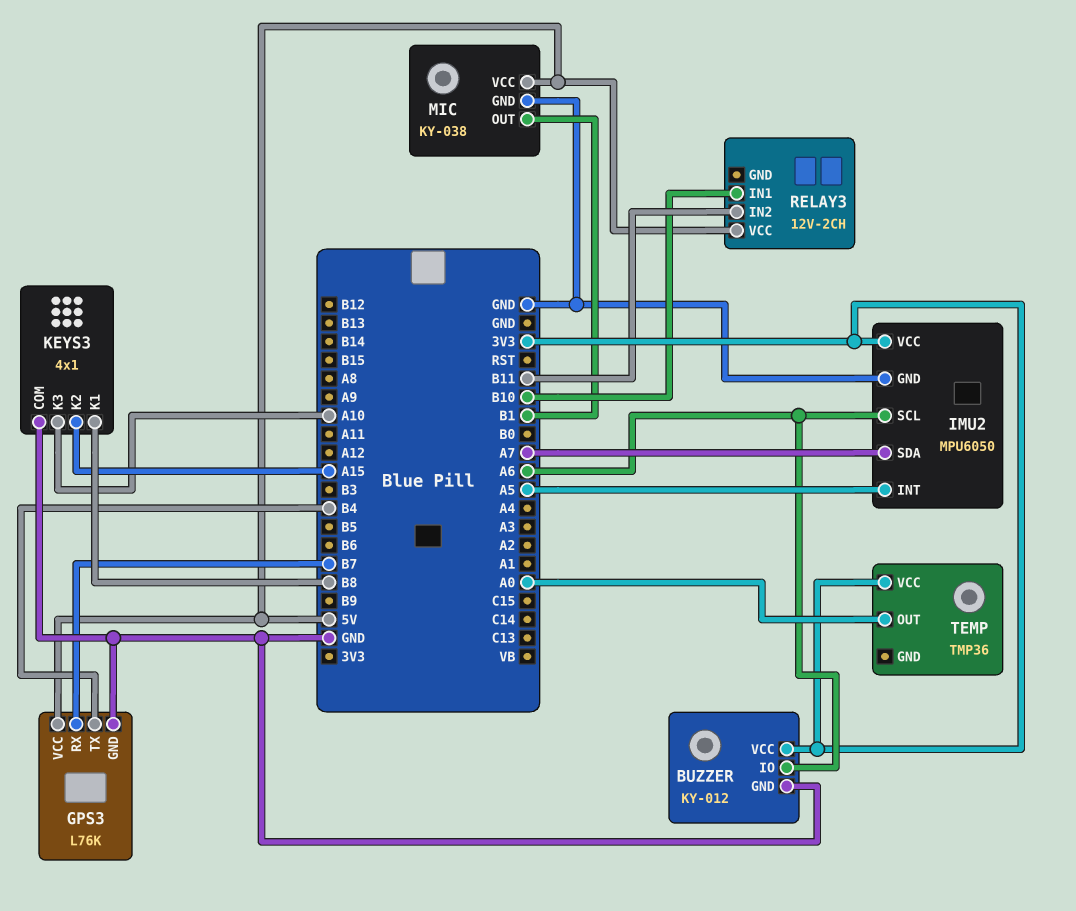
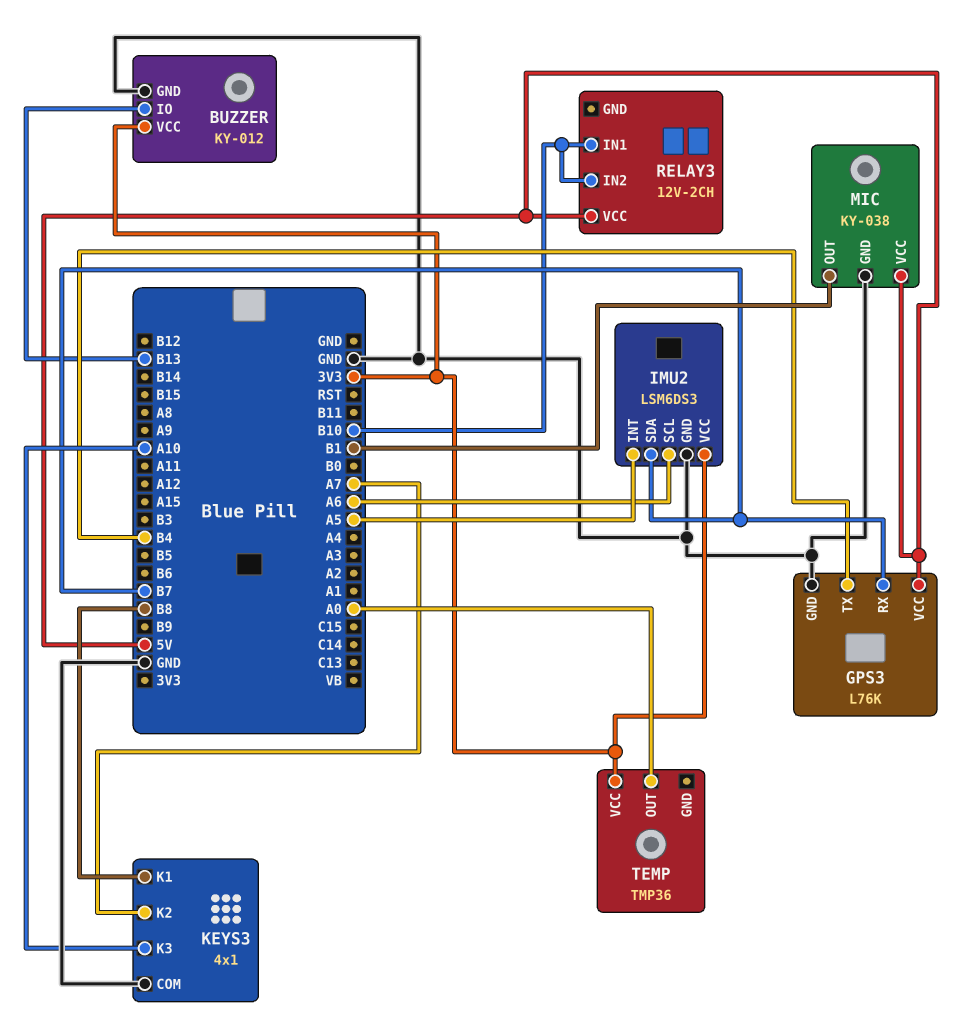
BUZZER pin IO: A6 -> B13
IMU2: MPU6050 -> LSM6DS3
IMU2 pin SDA: A7 -> B7
KEYS3 pin K2: A15 -> A7
RELAY3 pin IN2: B11 -> B10

